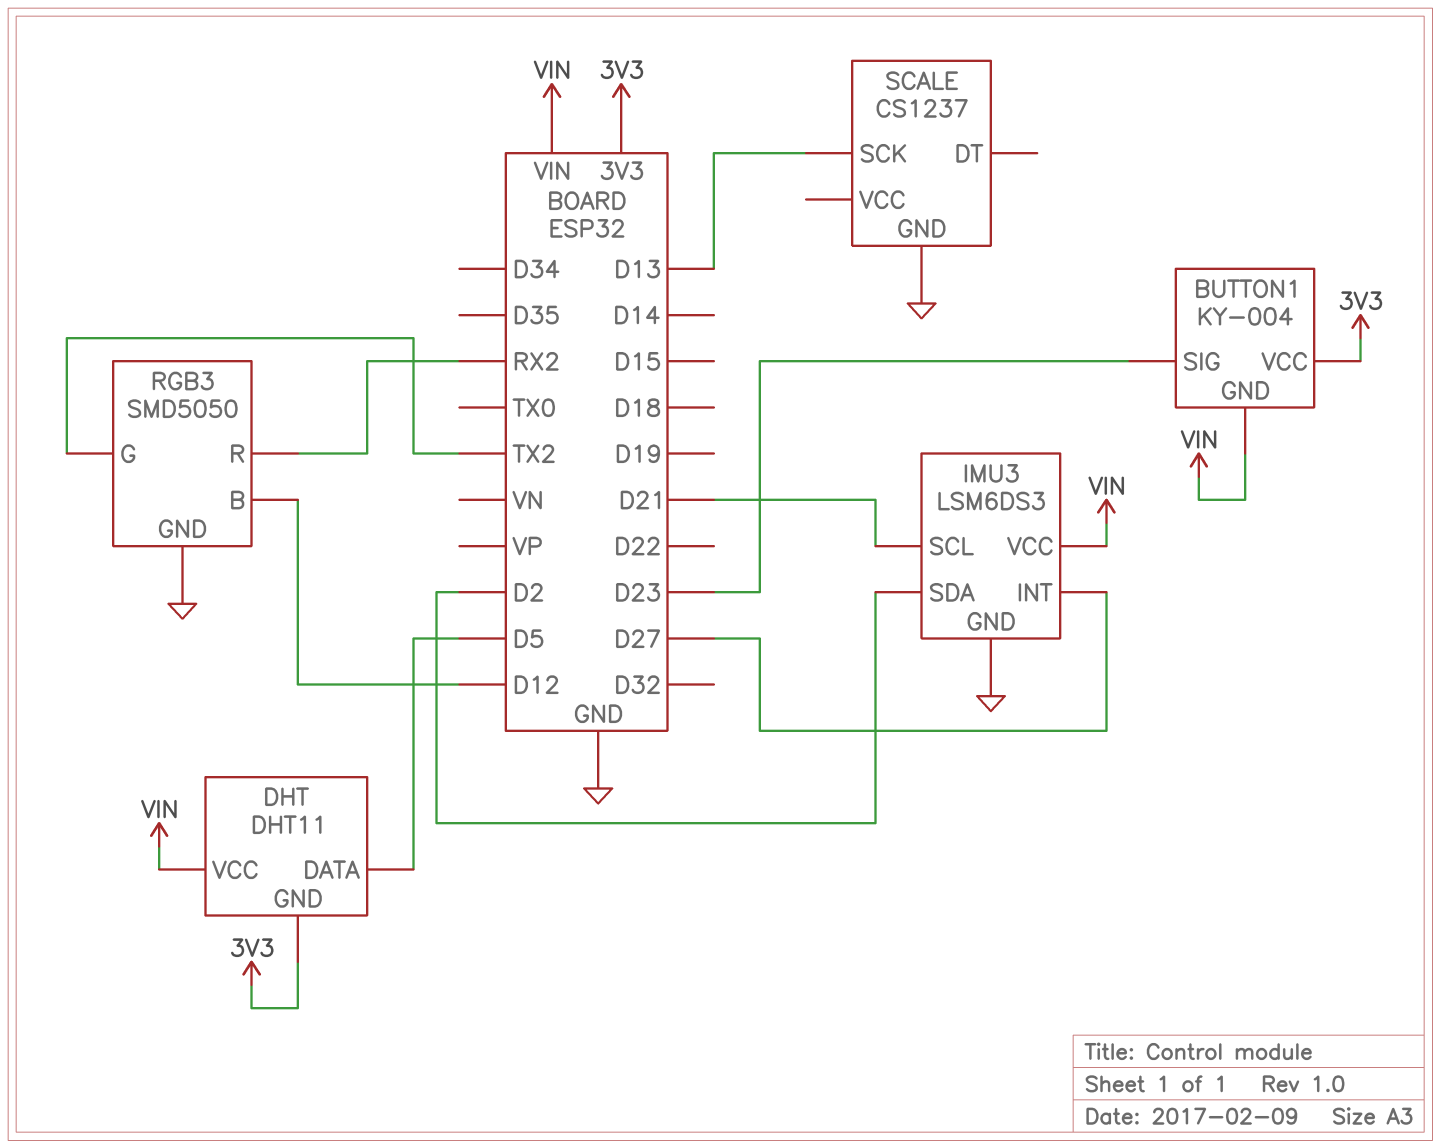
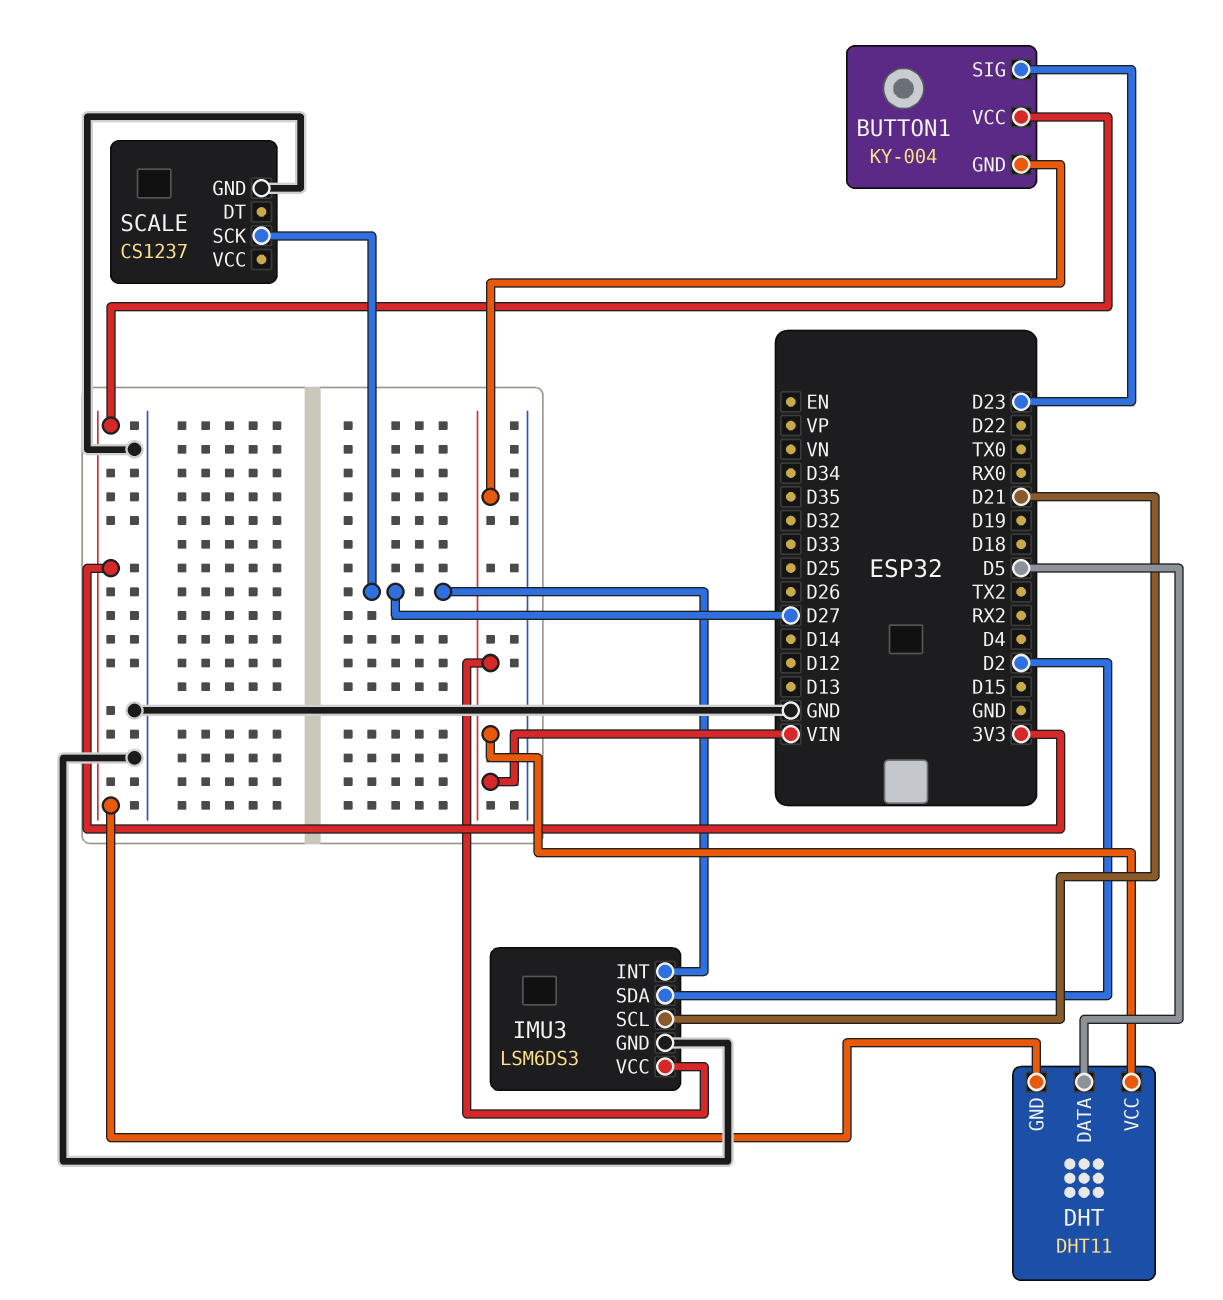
RGB3: SMD5050 -> none
RGB3 pin B: D12 -> none
RGB3 pin G: TX2 -> none
RGB3 pin GND: GND -> none
RGB3 pin R: RX2 -> none
SCALE pin SCK: D13 -> D27

